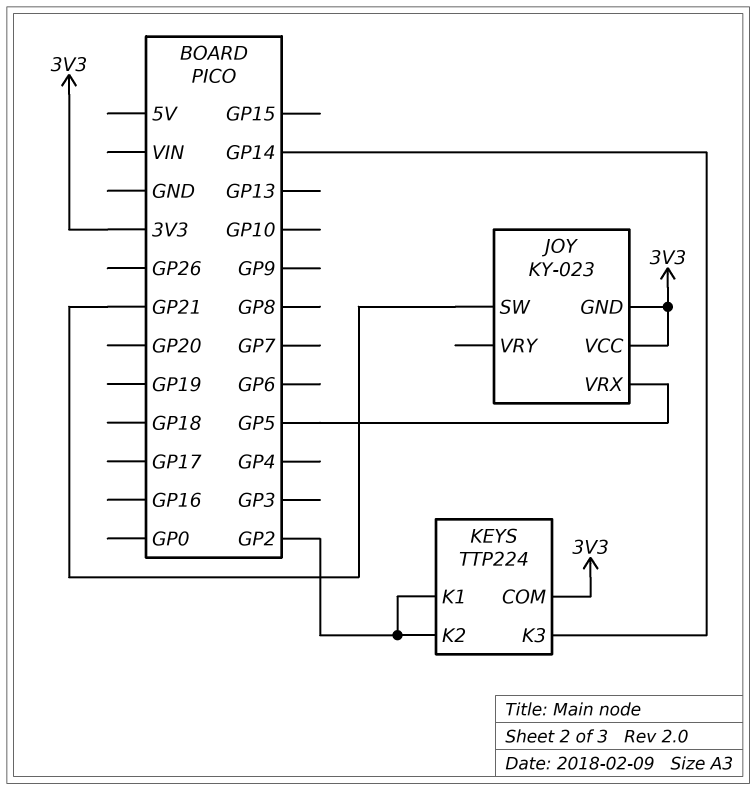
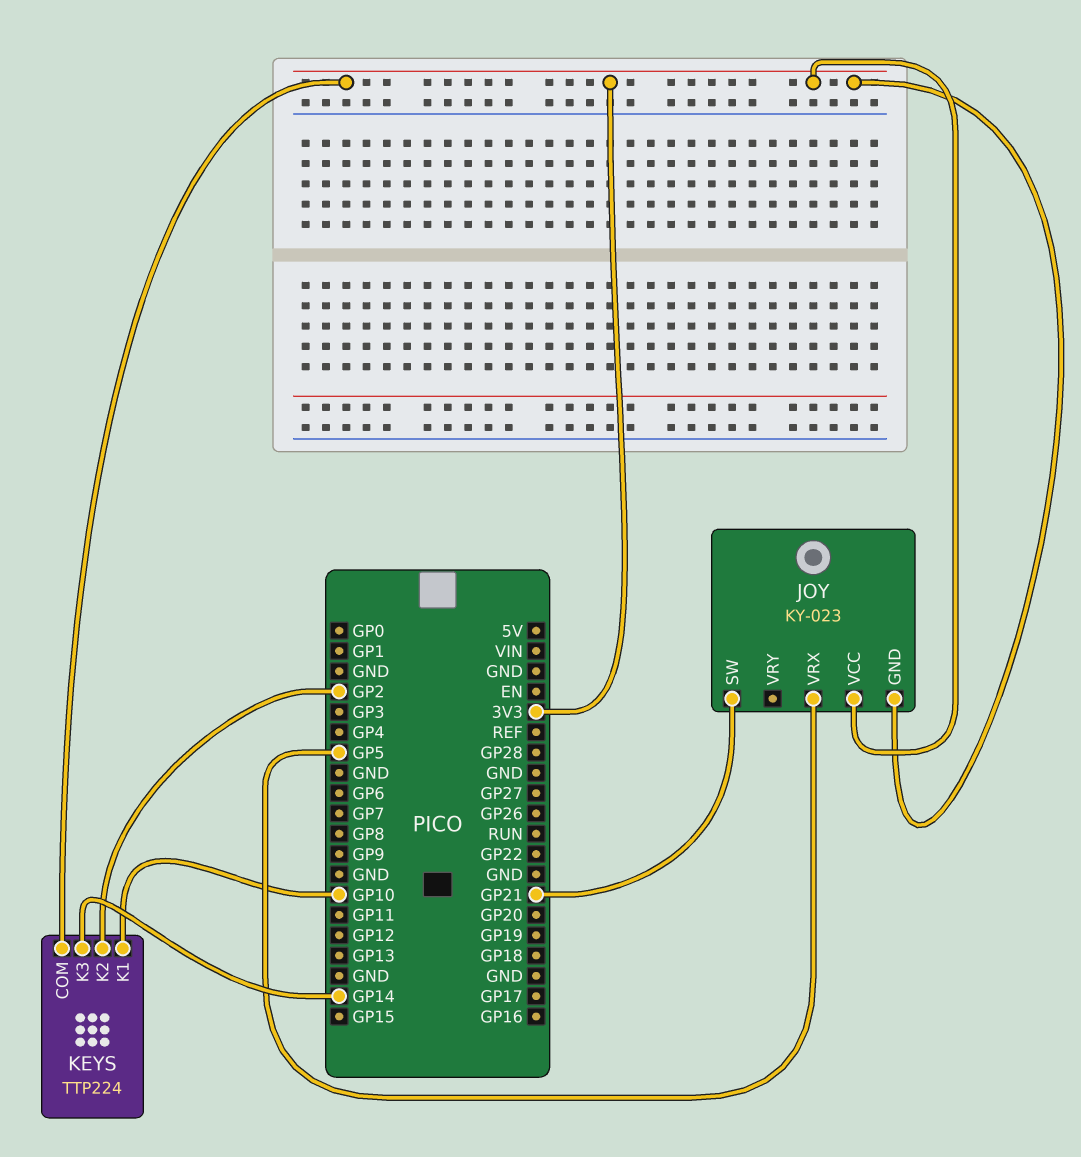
KEYS pin K1: GP2 -> GP10

